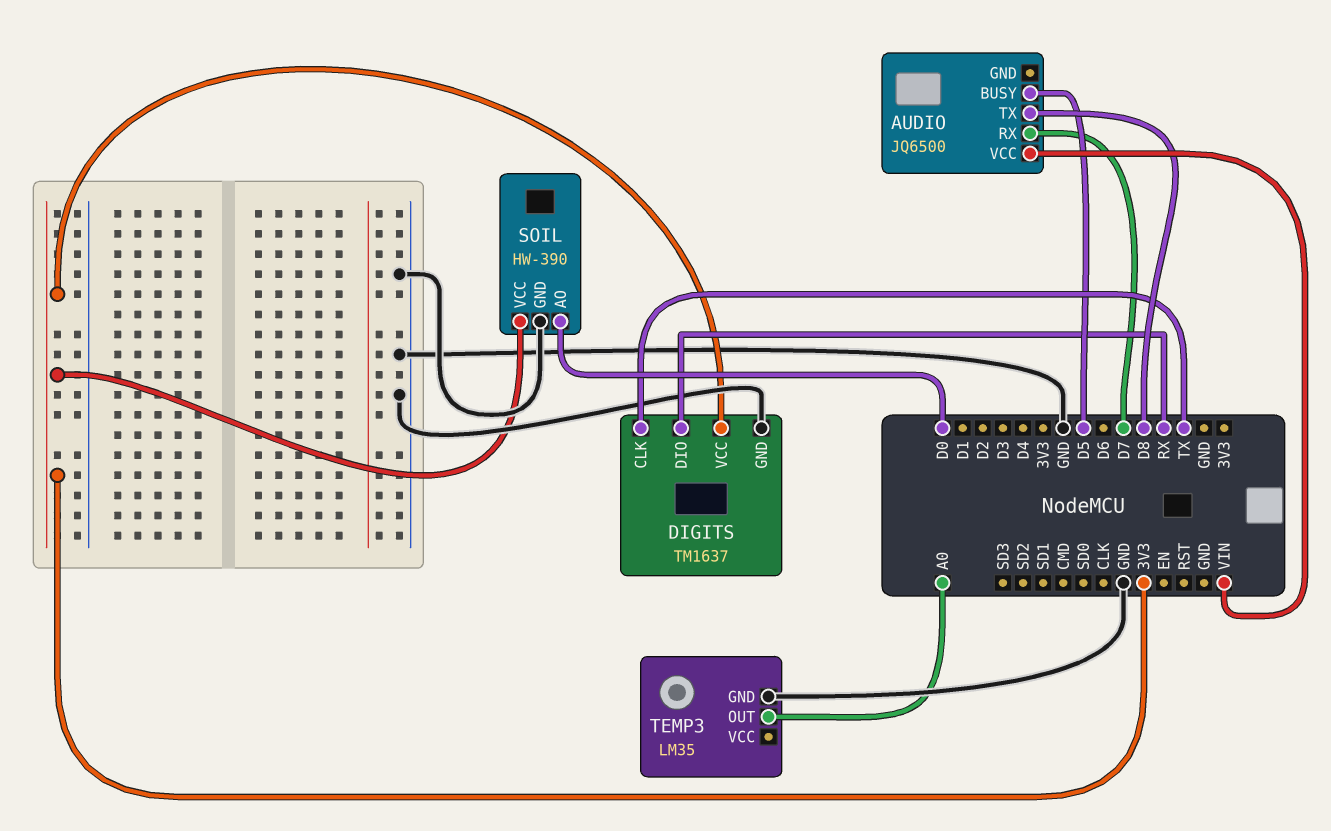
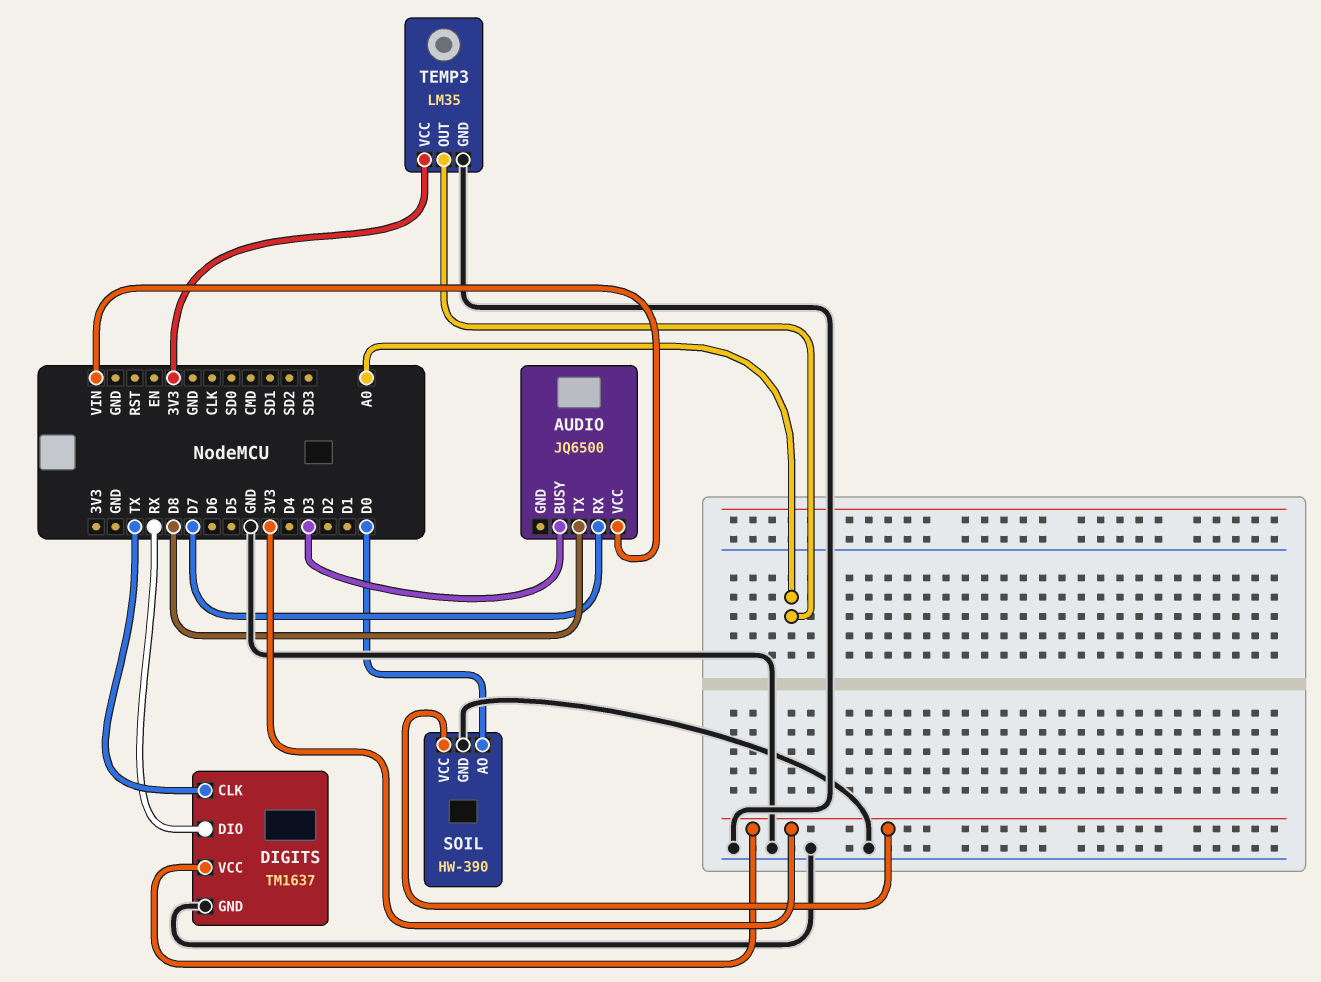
AUDIO pin BUSY: D5 -> D3
TEMP3 pin VCC: none -> 3V3

